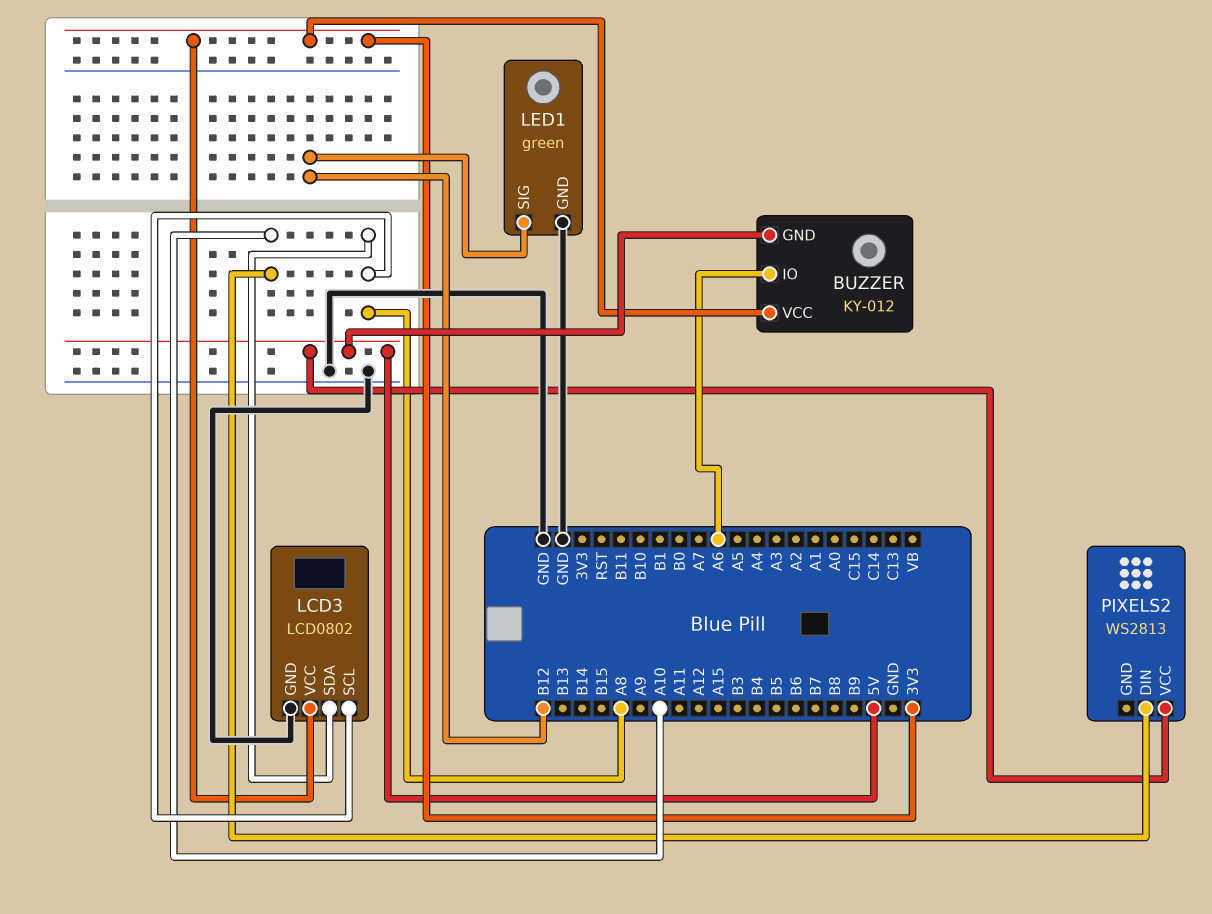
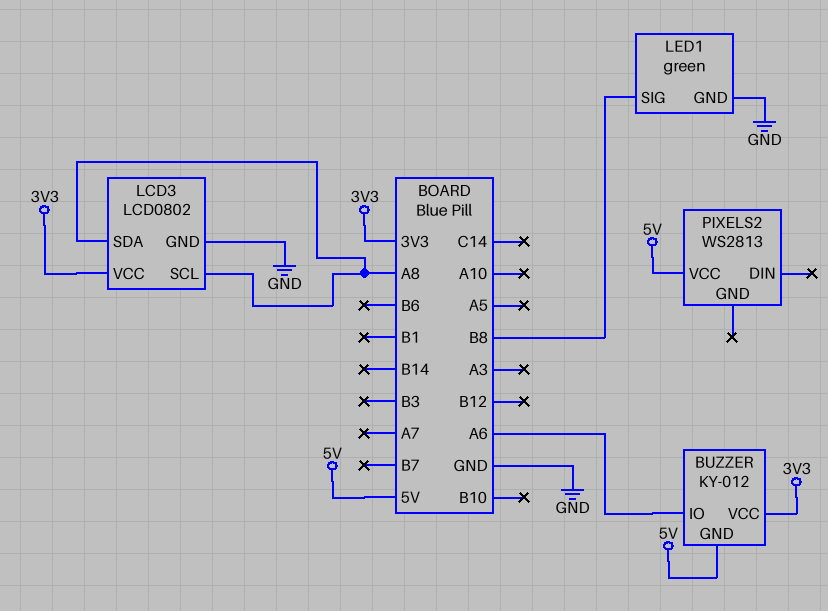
LED1 pin SIG: B12 -> B8
PIXELS2 pin DIN: A10 -> none

